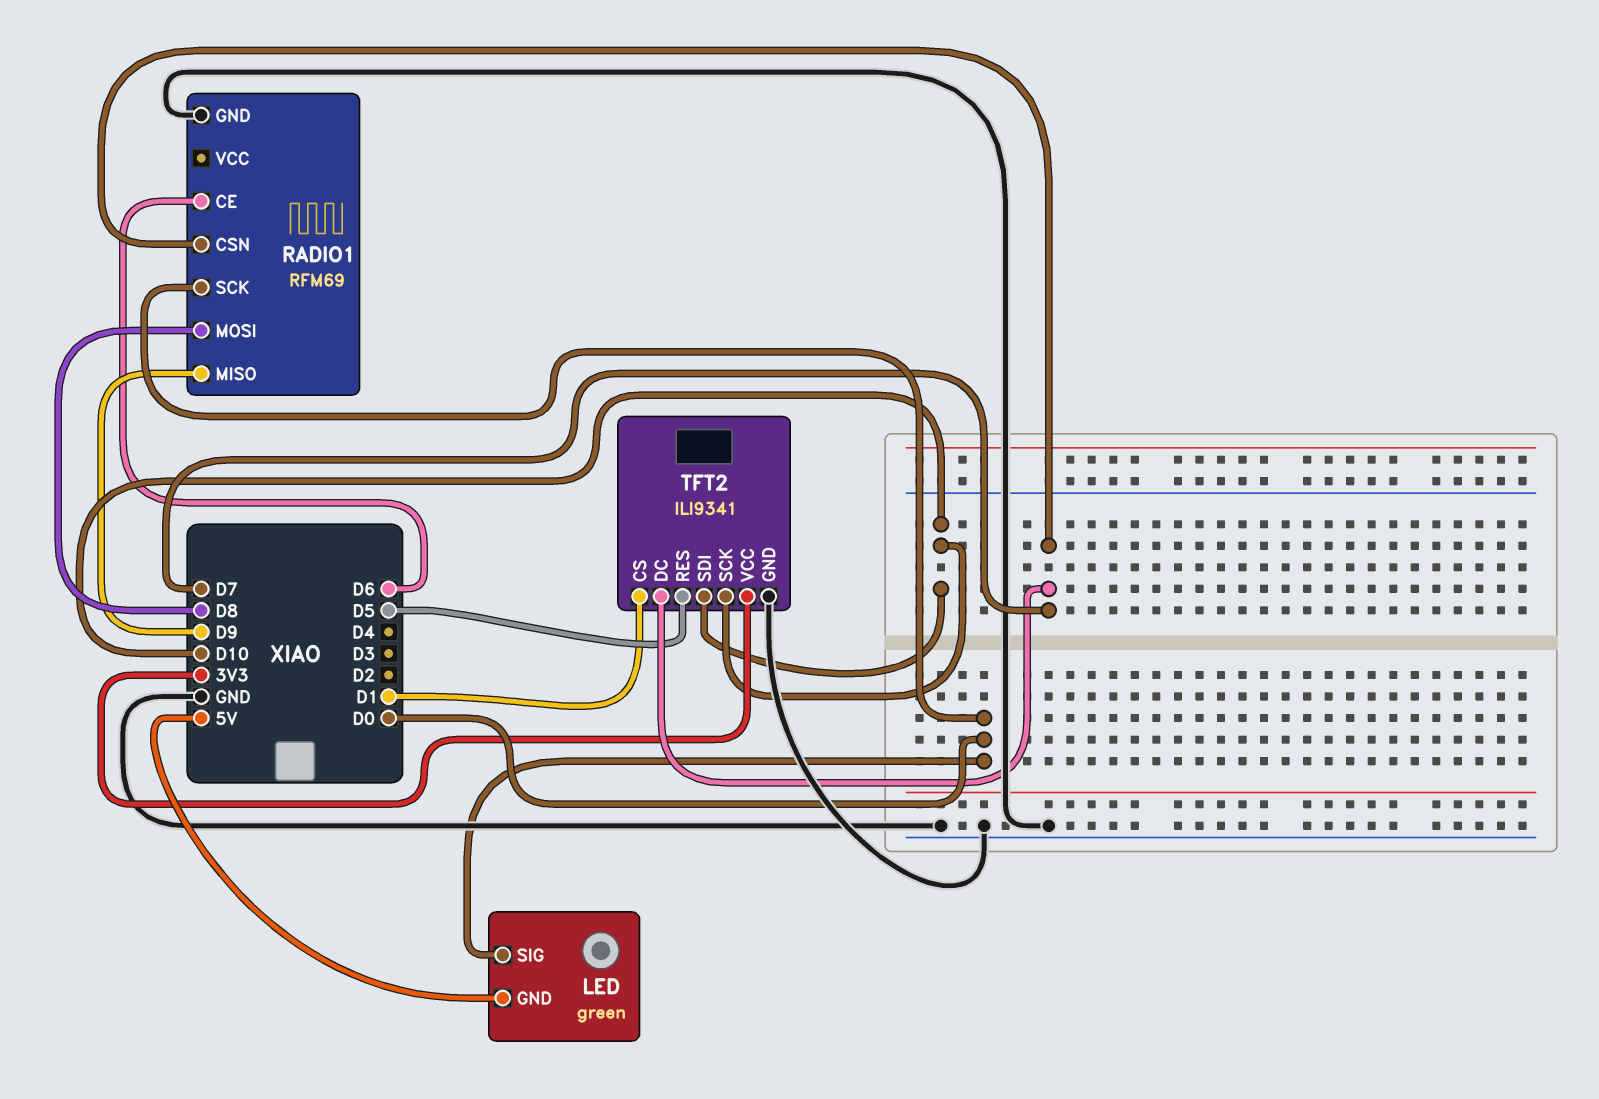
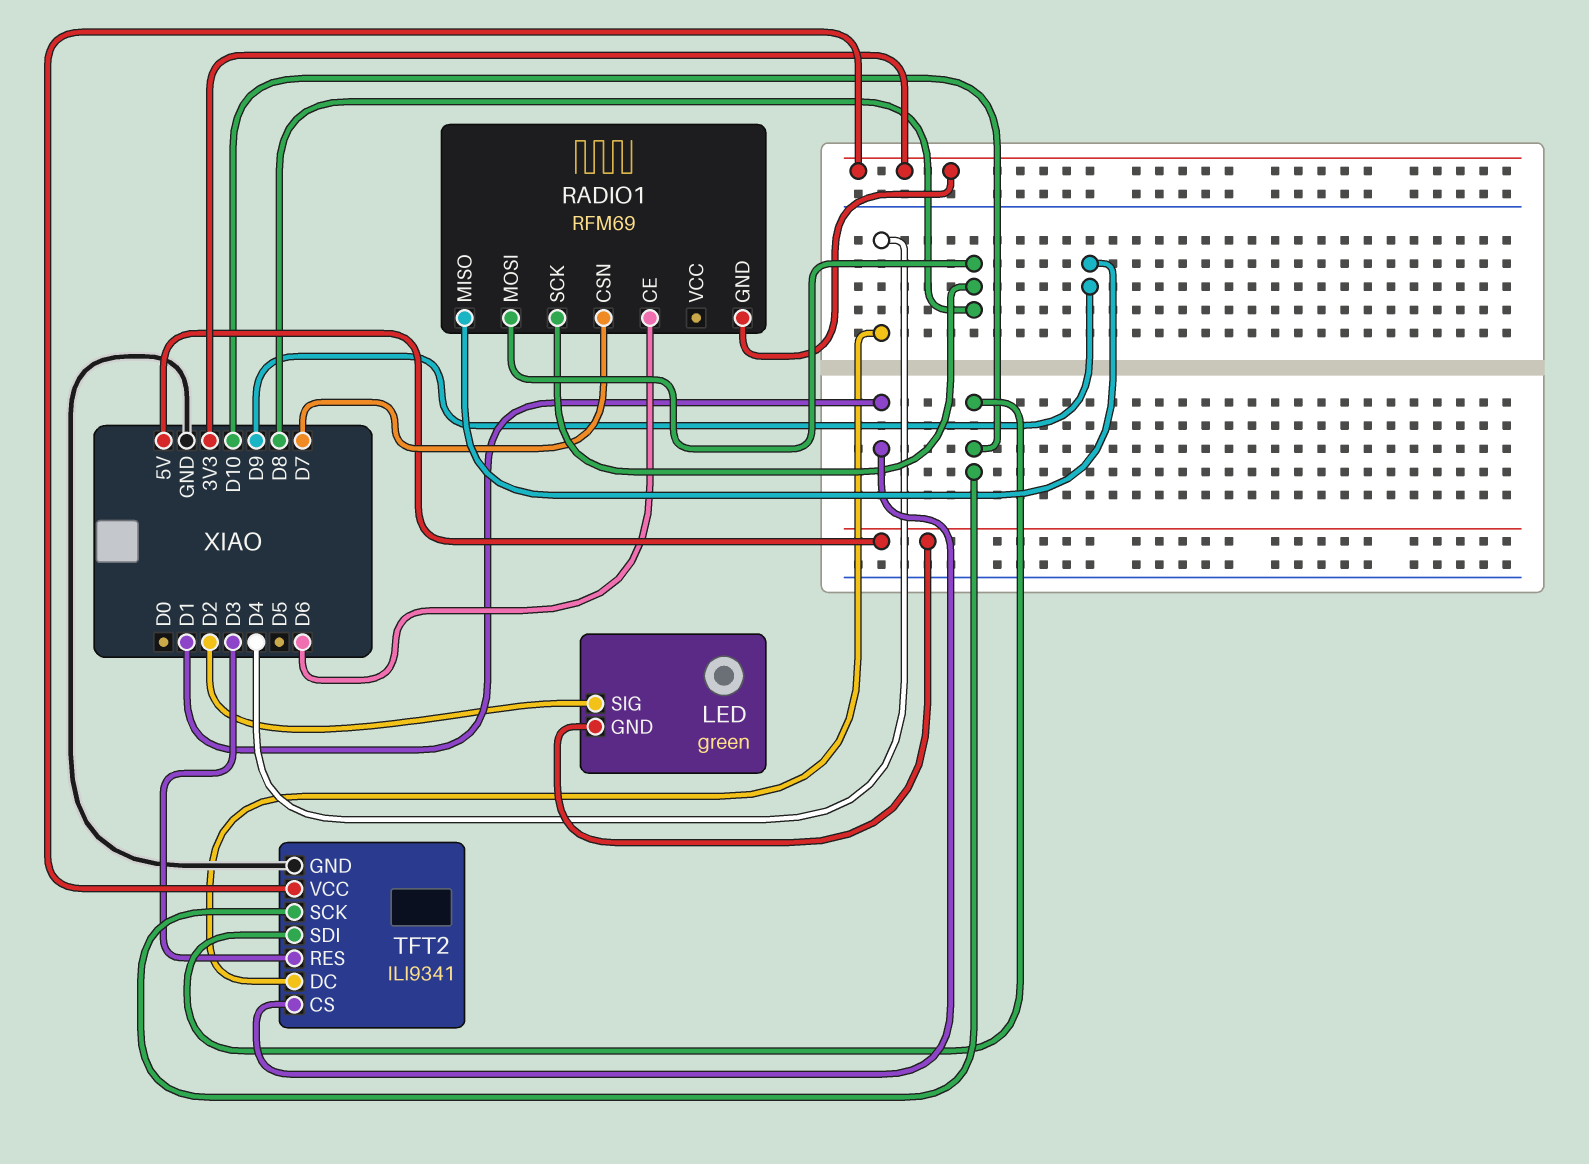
LED pin SIG: D0 -> D2
RADIO1 pin GND: GND -> 3V3
RADIO1 pin SCK: D0 -> D8
TFT2 pin DC: D7 -> D4
TFT2 pin RES: D5 -> D3

